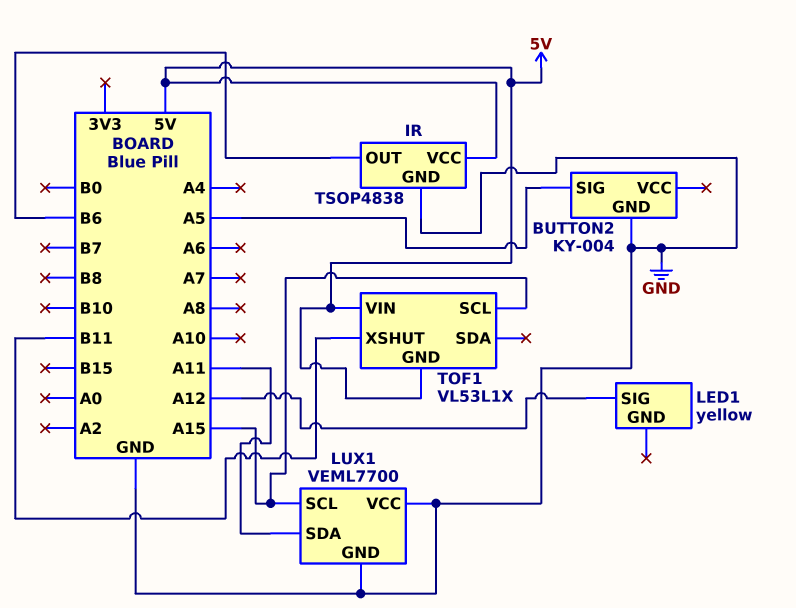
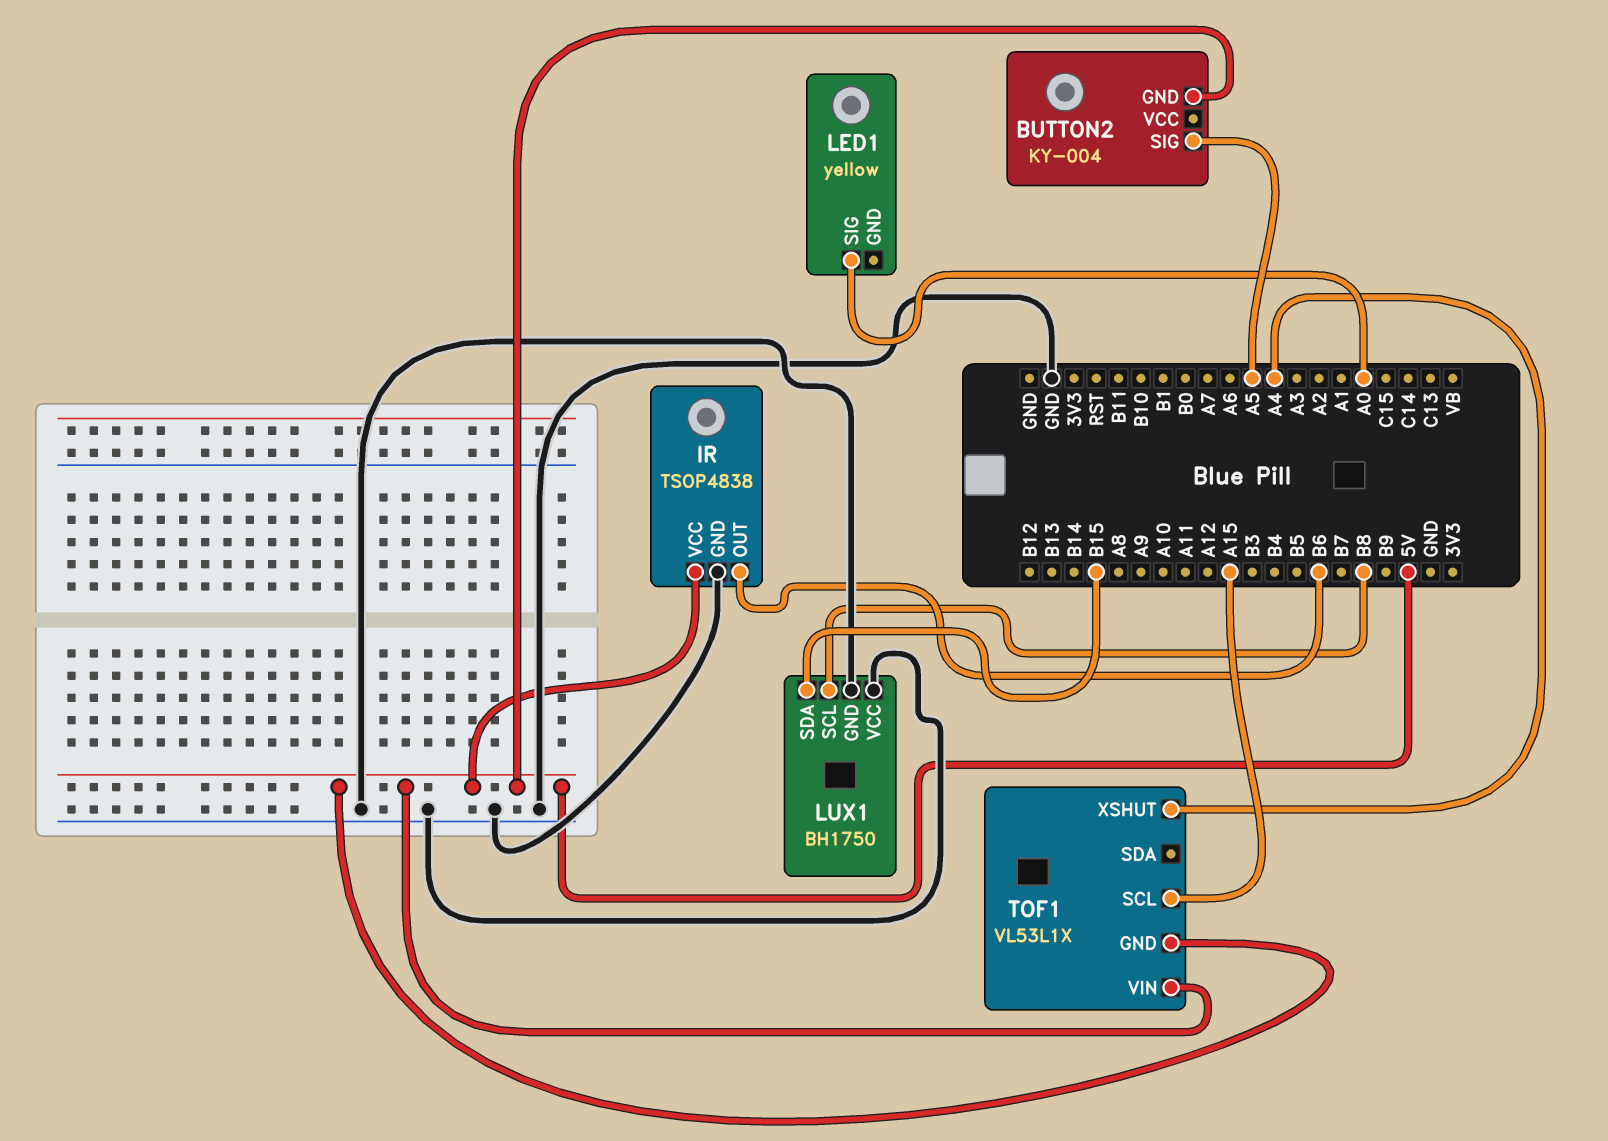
BUTTON2 pin GND: GND -> 5V
LED1 pin SIG: A12 -> A0
LUX1: VEML7700 -> BH1750
LUX1 pin SCL: A15 -> B8
LUX1 pin SDA: A11 -> B15
TOF1 pin XSHUT: B11 -> A4

